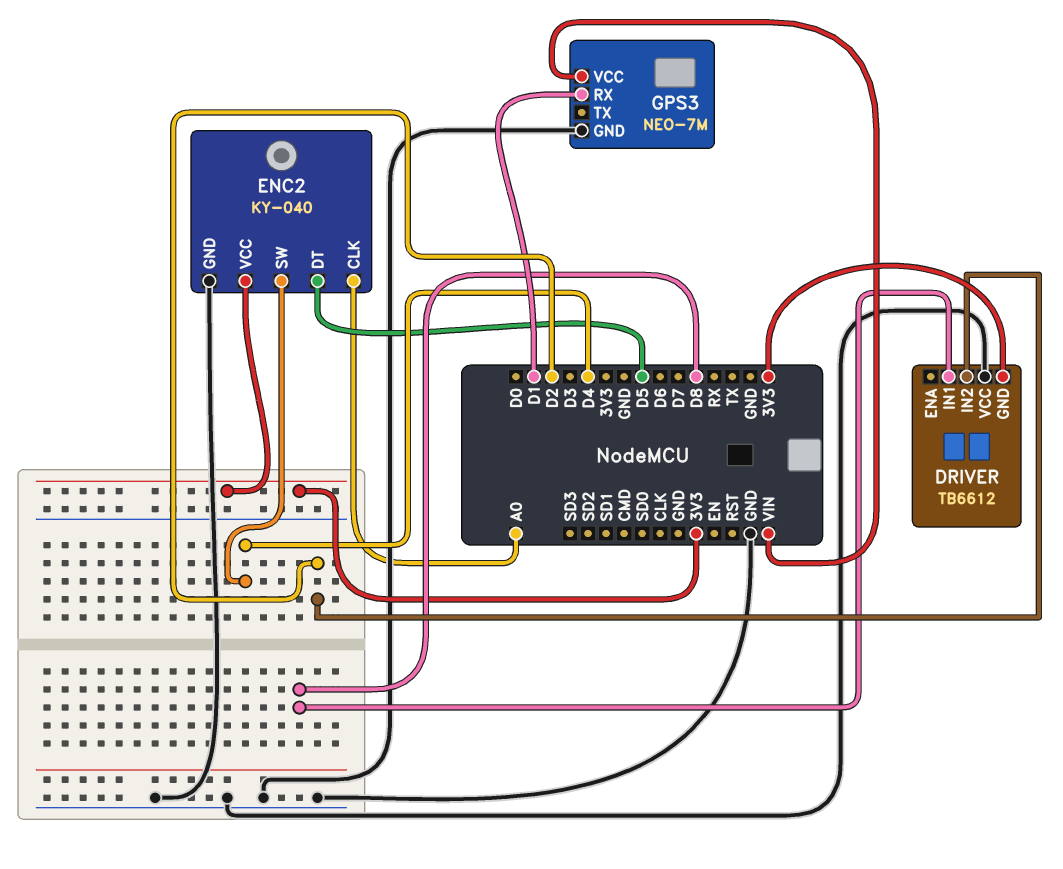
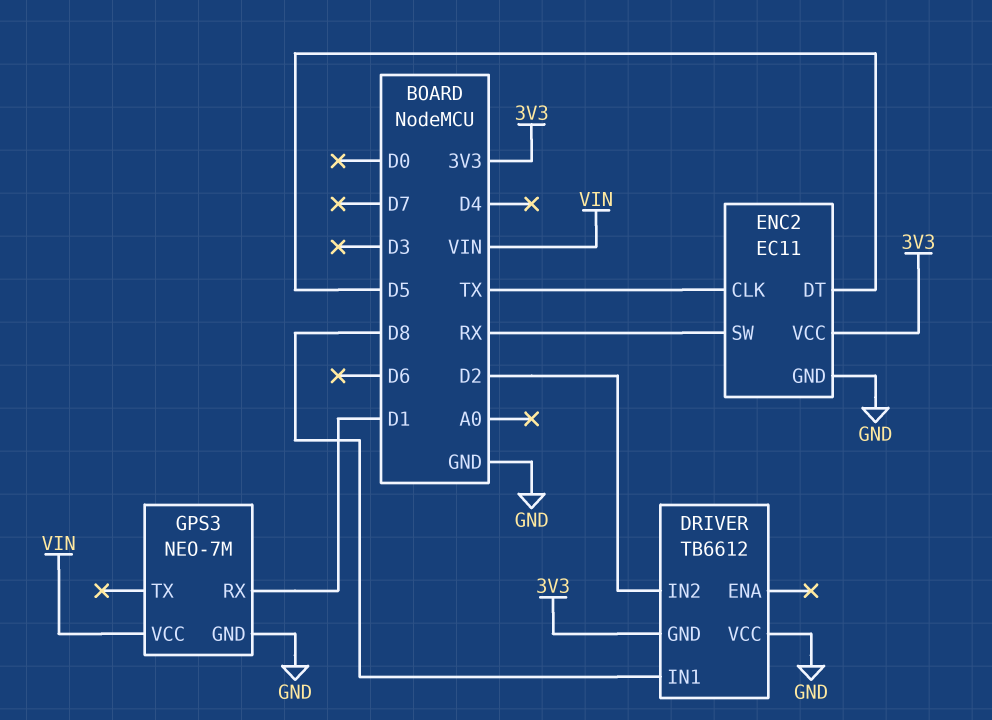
ENC2: KY-040 -> EC11
ENC2 pin CLK: A0 -> TX
ENC2 pin SW: D4 -> RX

